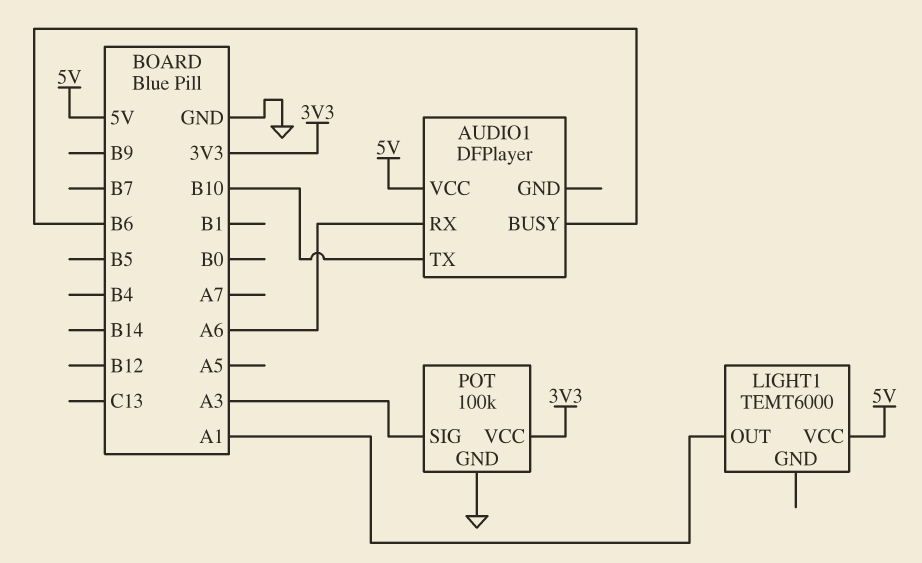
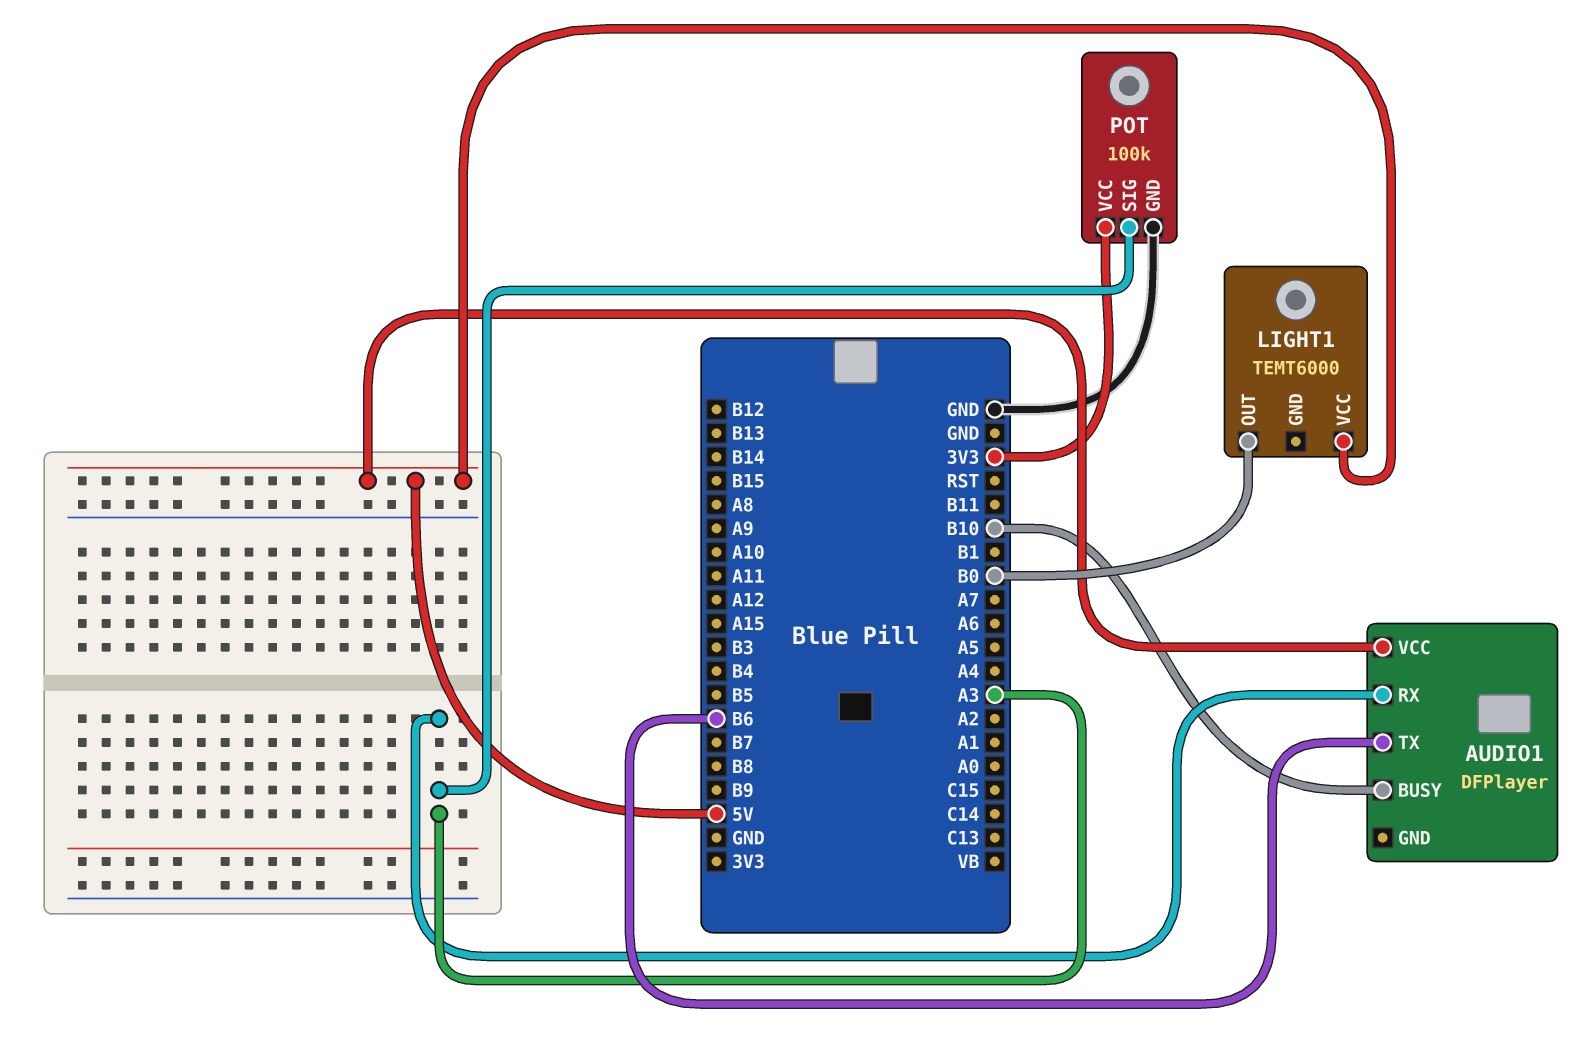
AUDIO1 pin BUSY: B6 -> B10
AUDIO1 pin RX: A6 -> A3
AUDIO1 pin TX: B10 -> B6
LIGHT1 pin OUT: A1 -> B0

